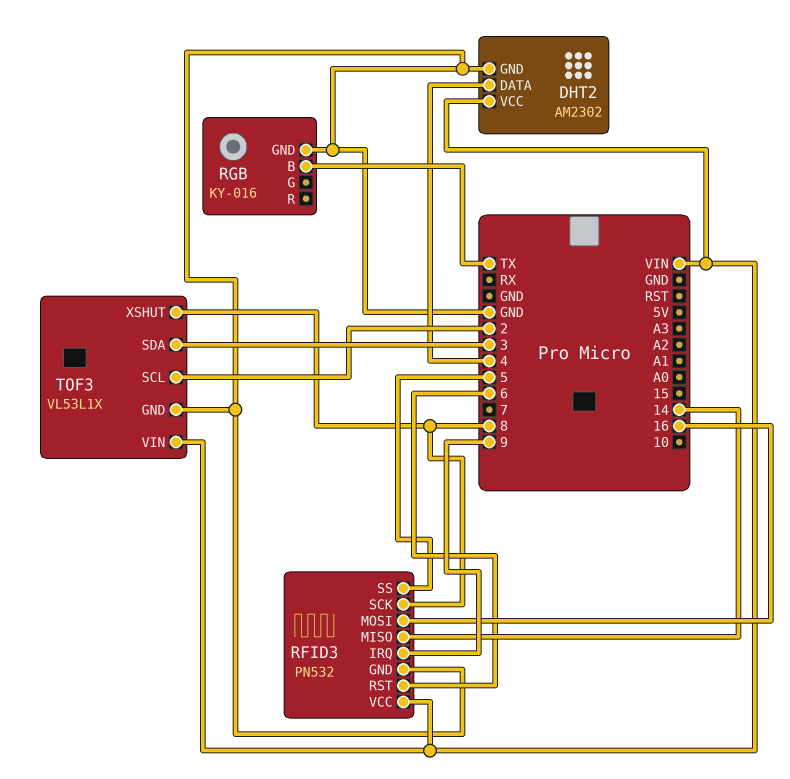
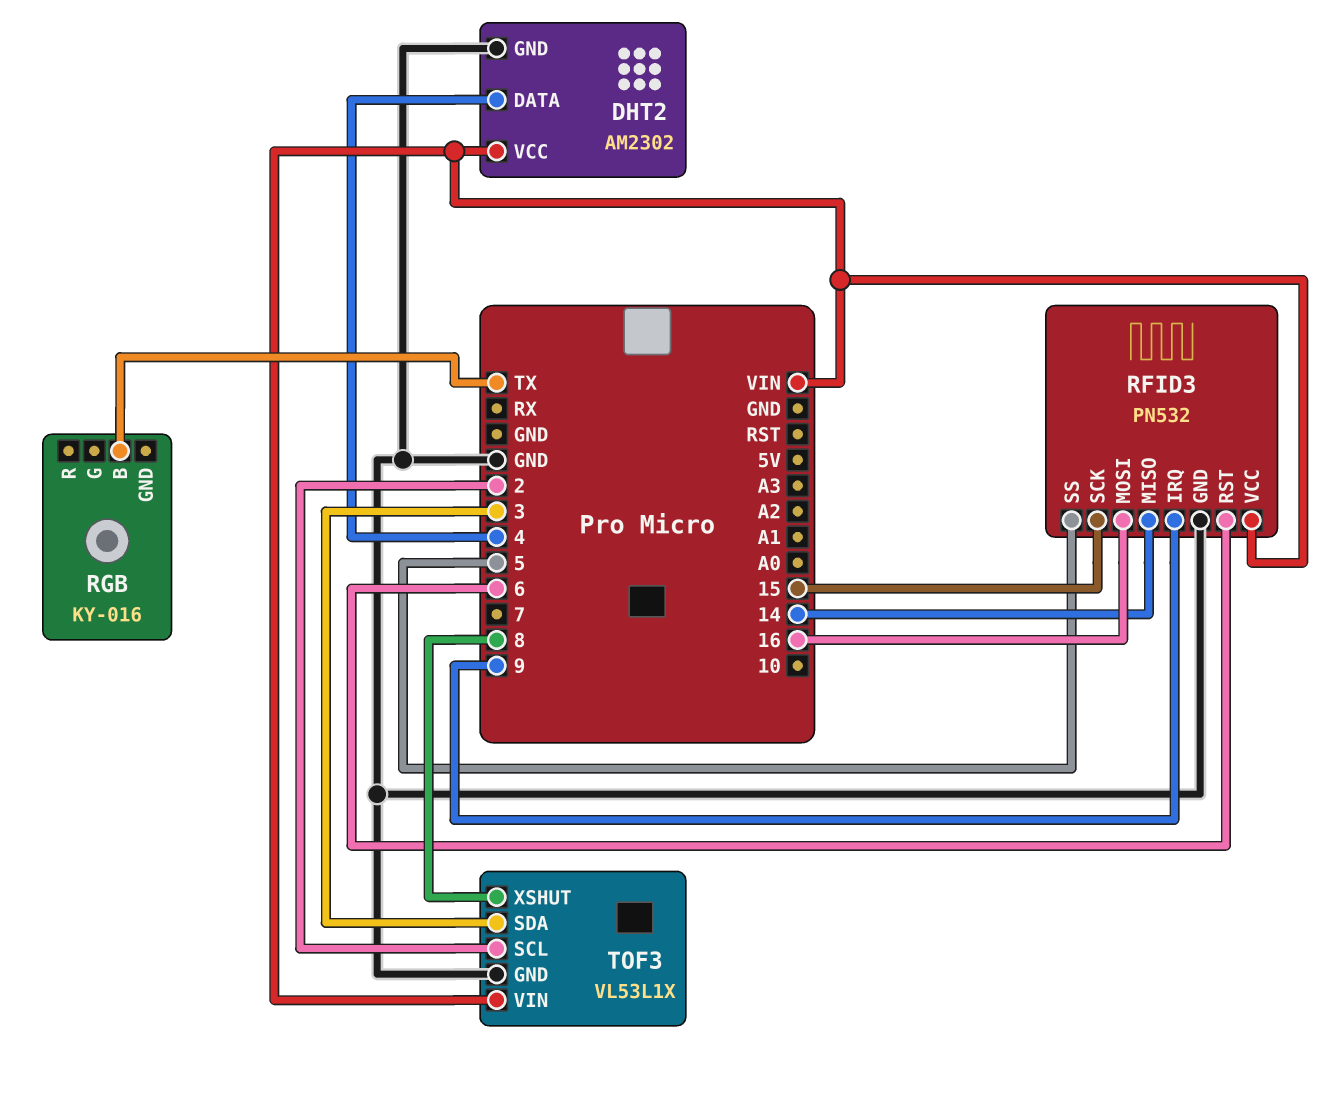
RFID3 pin SCK: 8 -> 15
RGB pin GND: GND -> none

